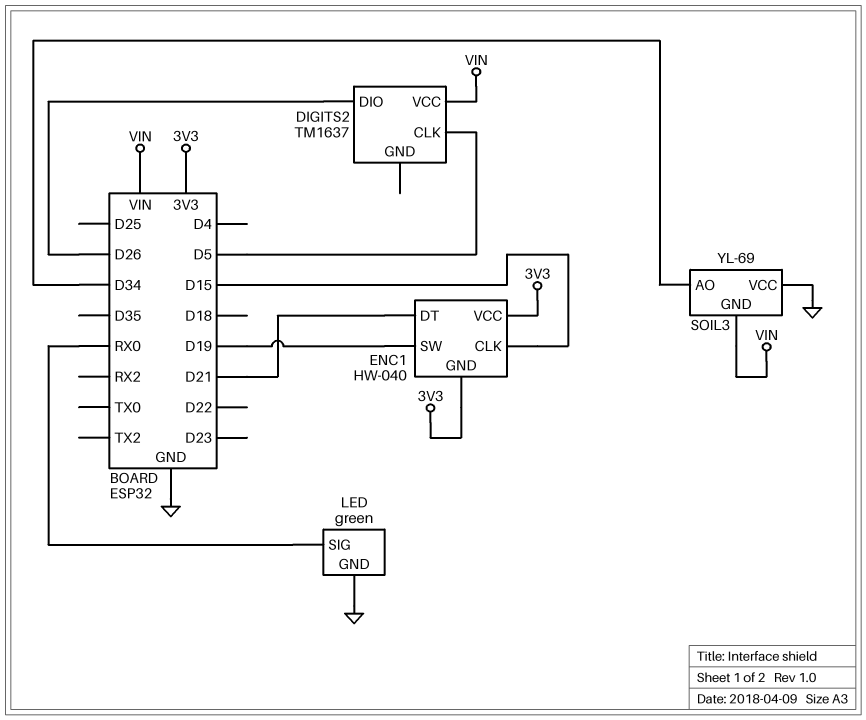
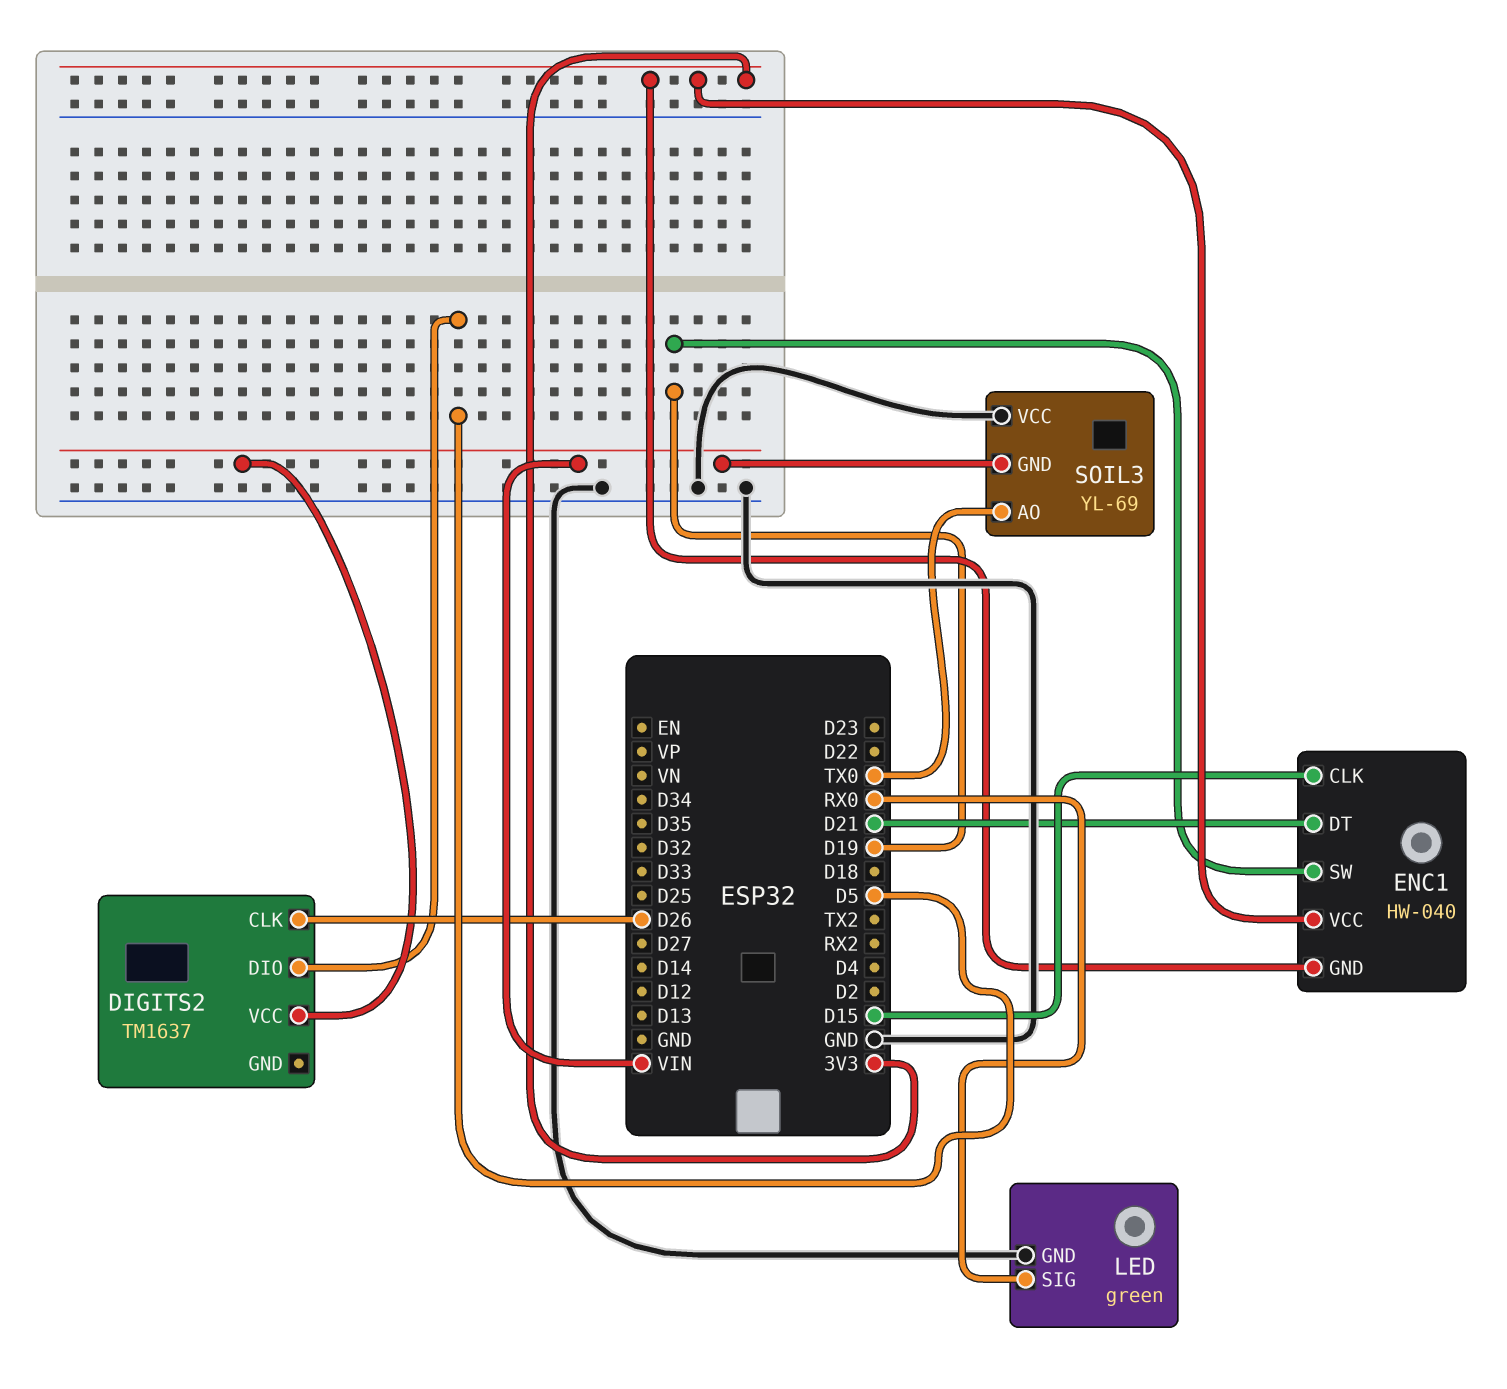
DIGITS2 pin CLK: D5 -> D26
DIGITS2 pin DIO: D26 -> D5
SOIL3 pin AO: D34 -> TX0

